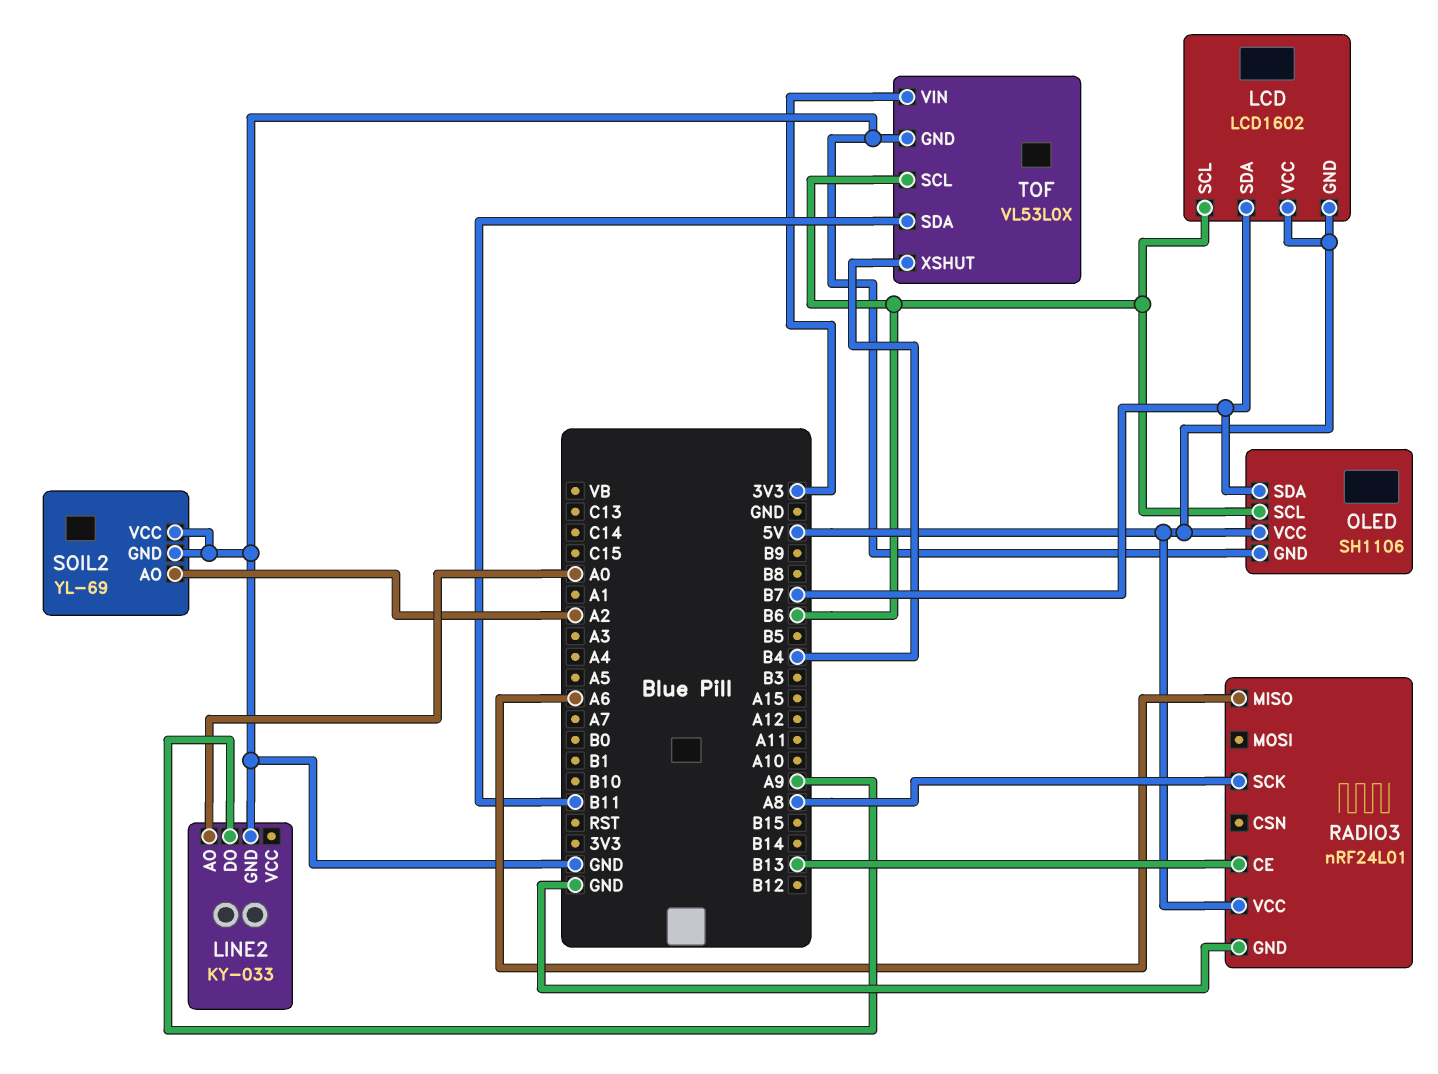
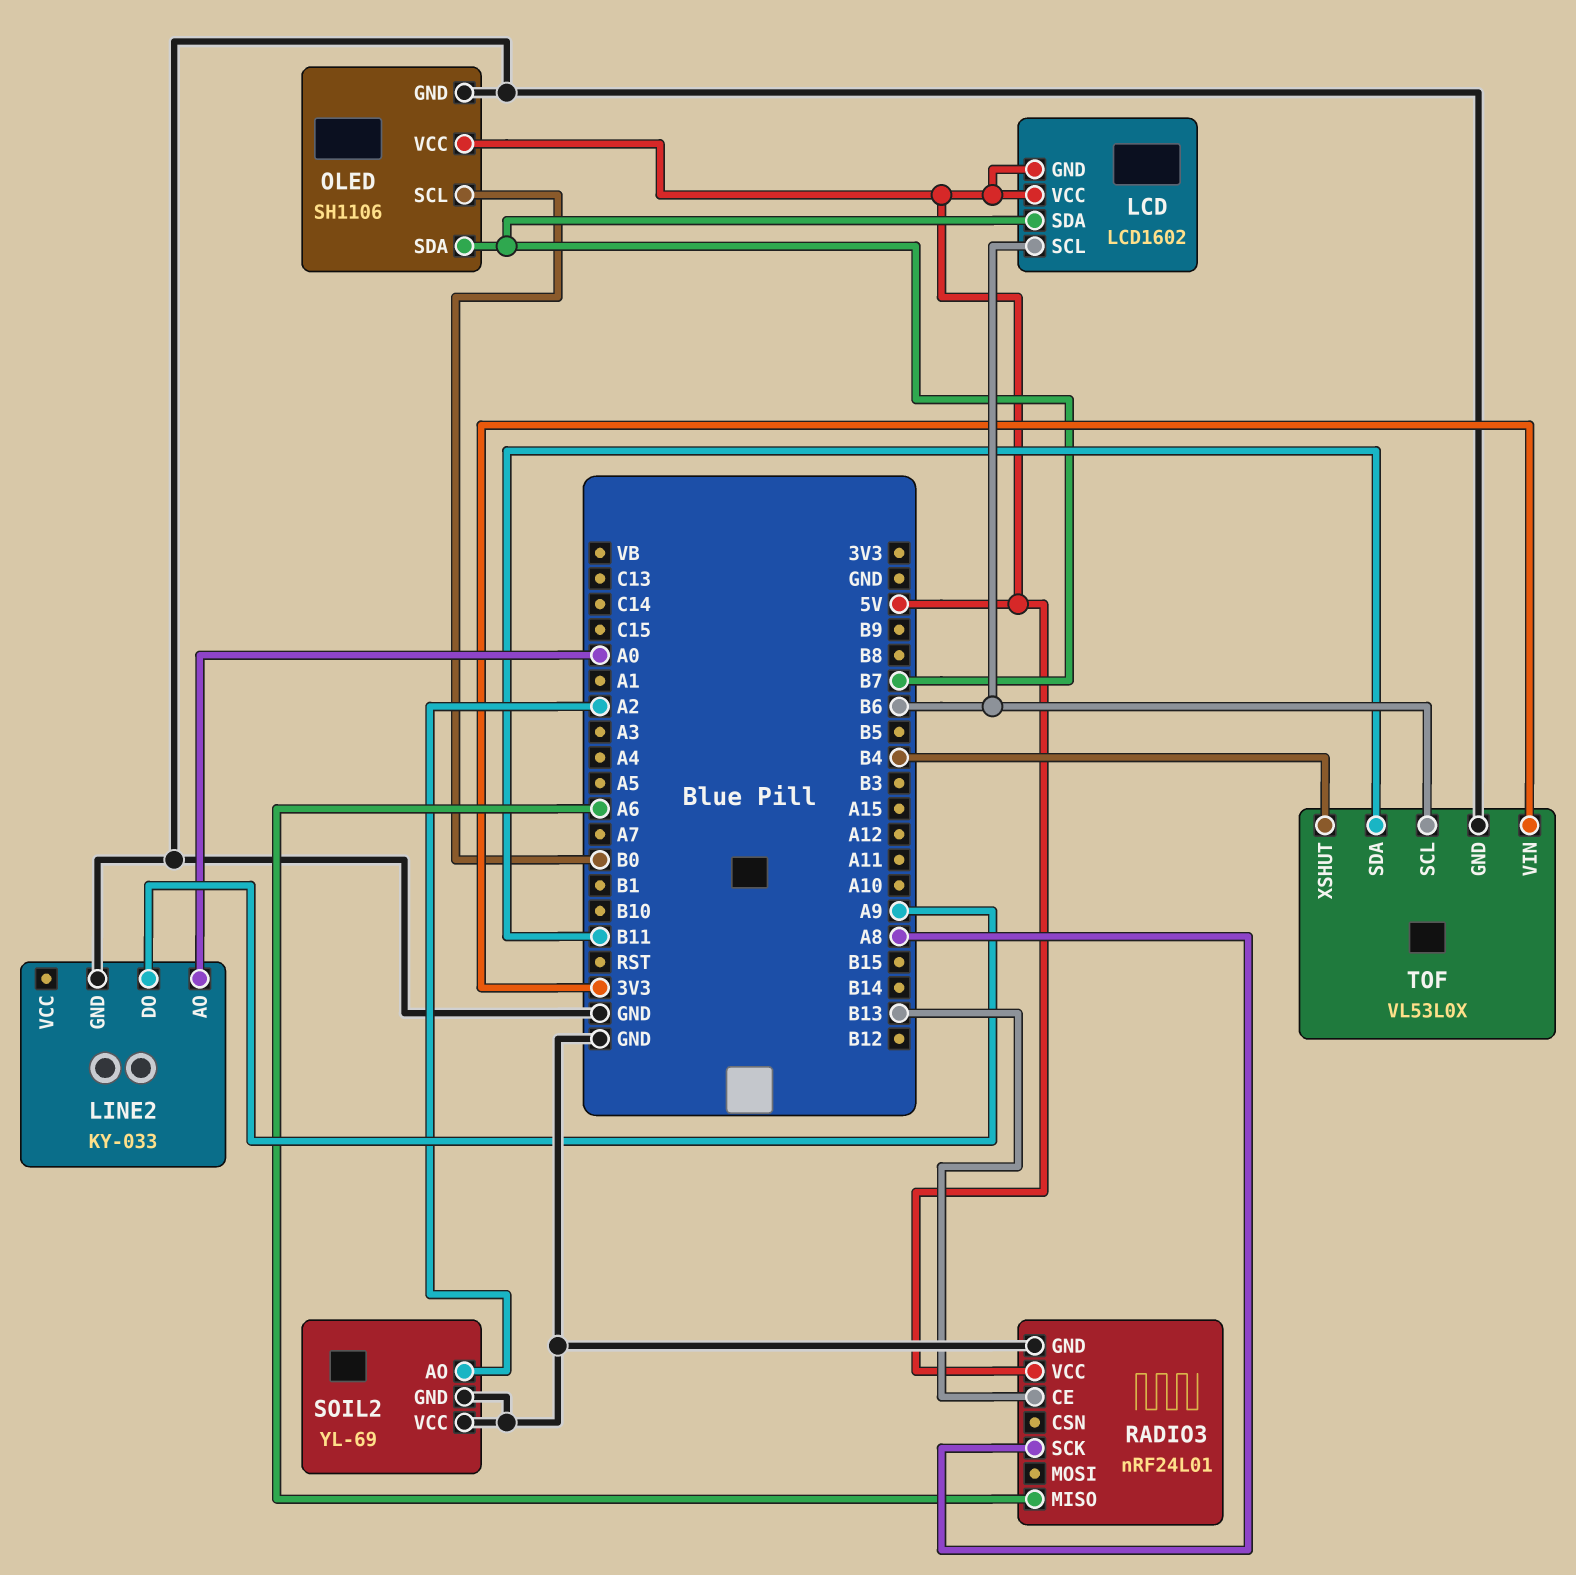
OLED pin SCL: B6 -> B0

